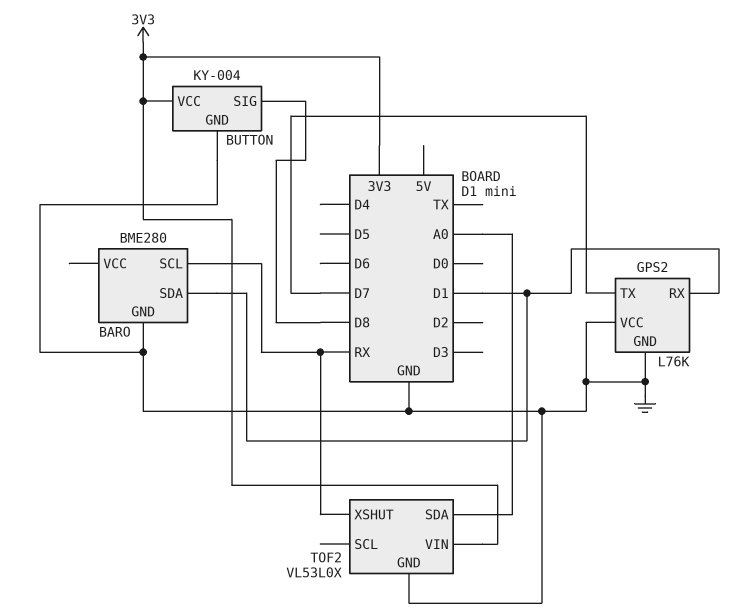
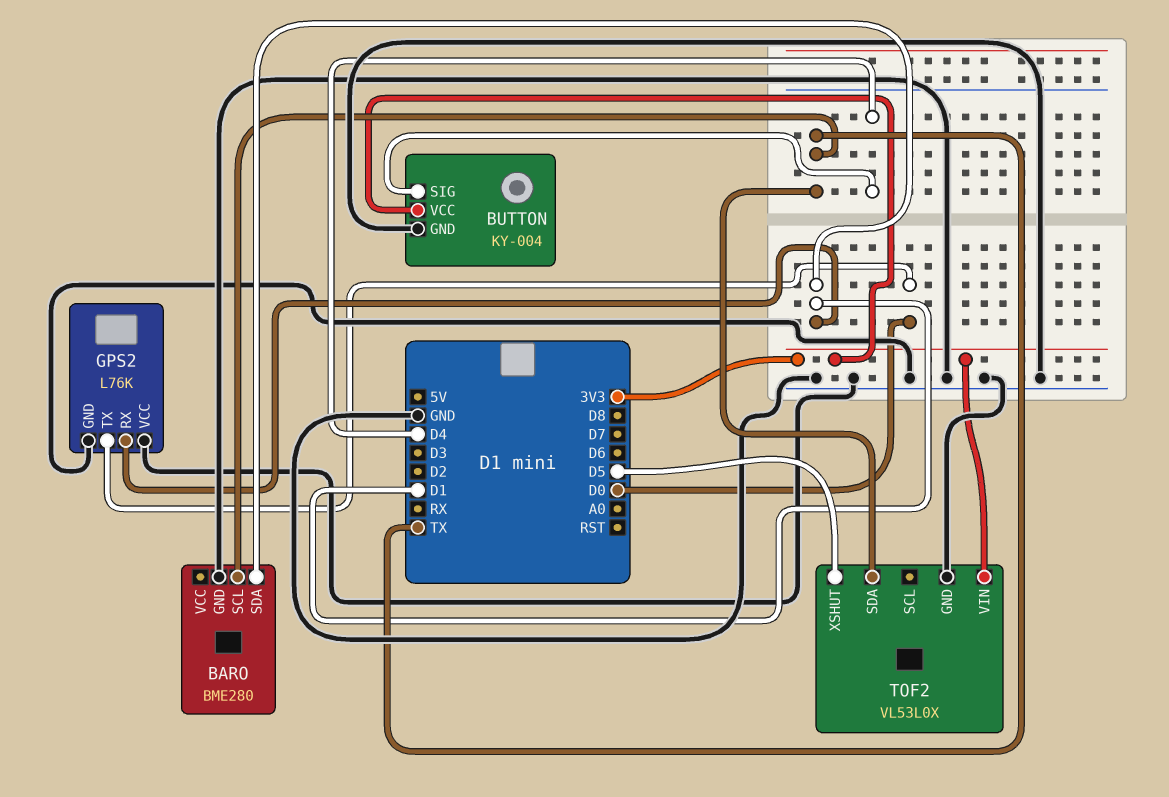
BARO pin SCL: RX -> TX
BUTTON pin SIG: D8 -> D4
GPS2 pin TX: D7 -> D0
TOF2 pin SDA: A0 -> TX
TOF2 pin XSHUT: RX -> D5

